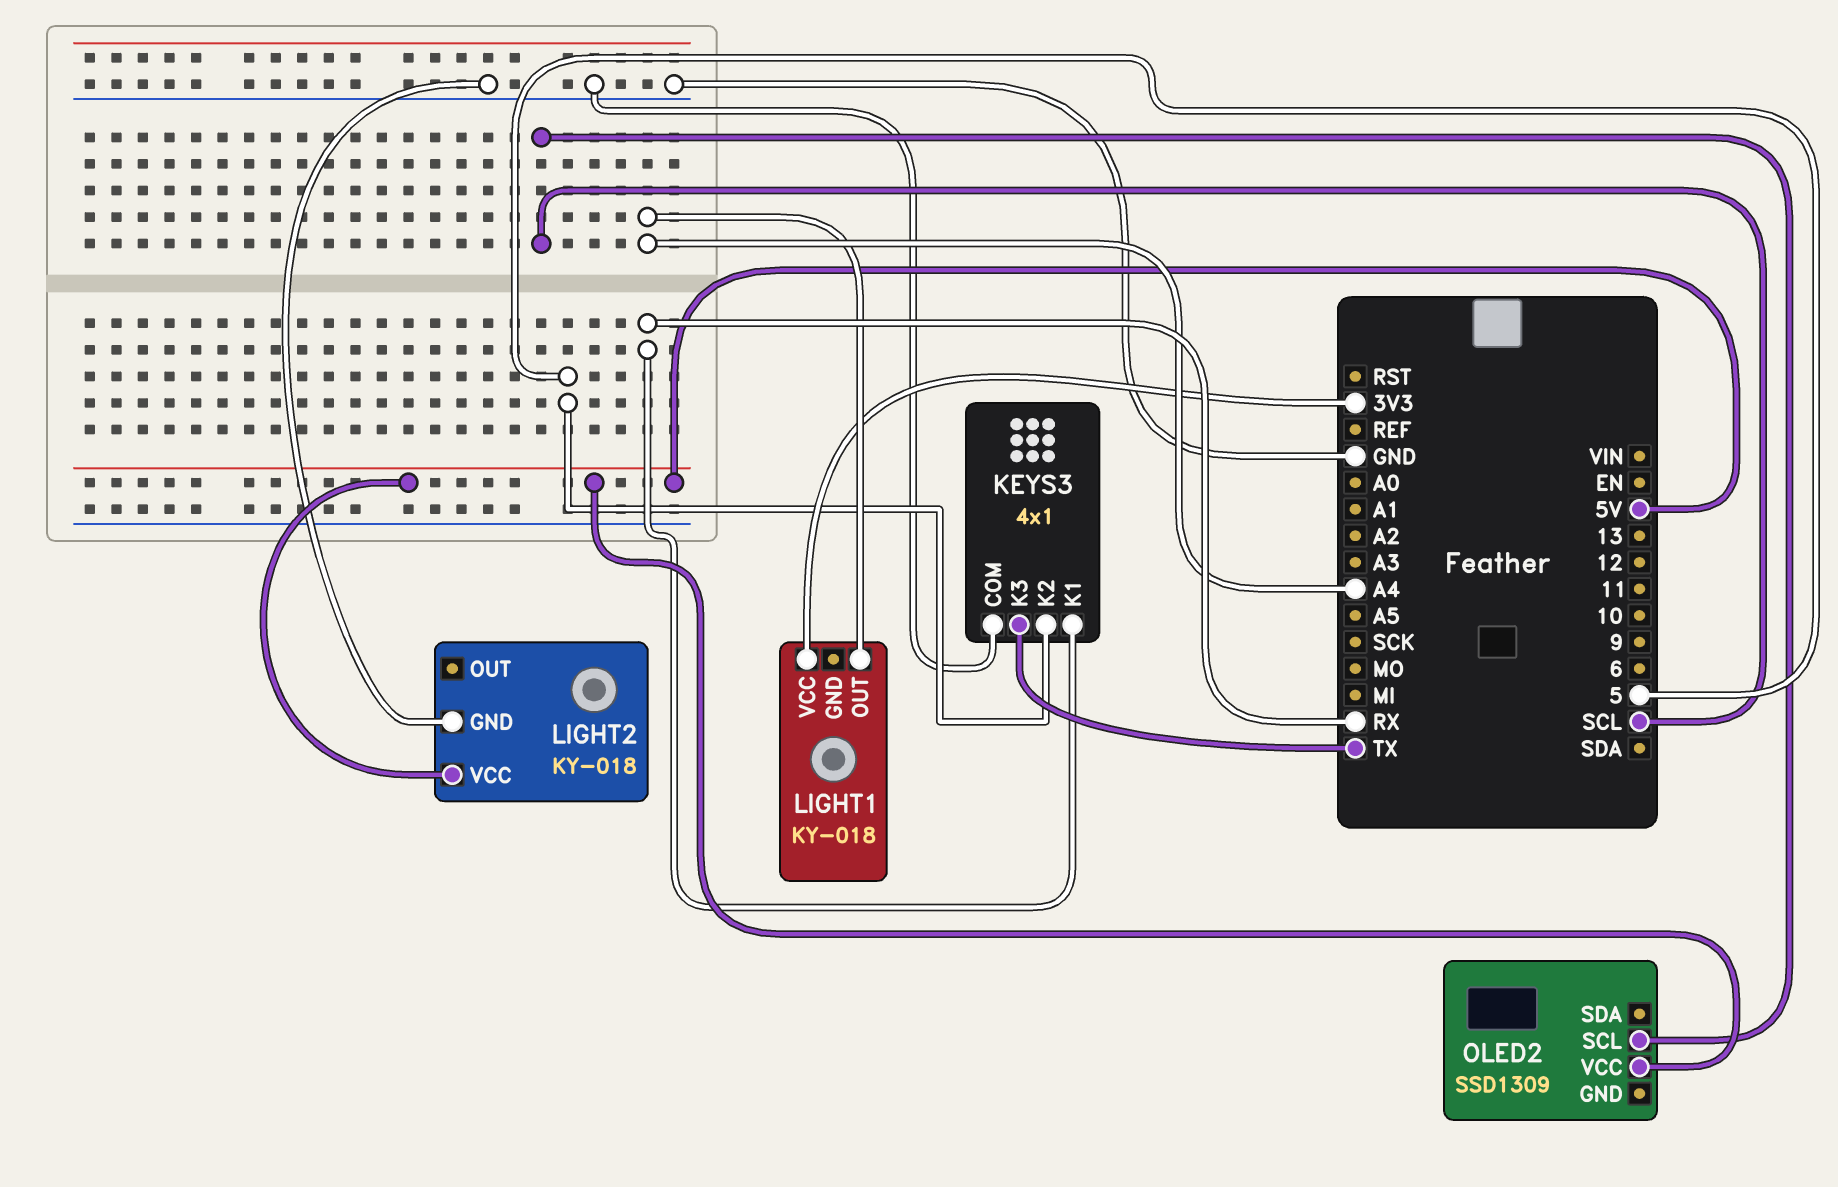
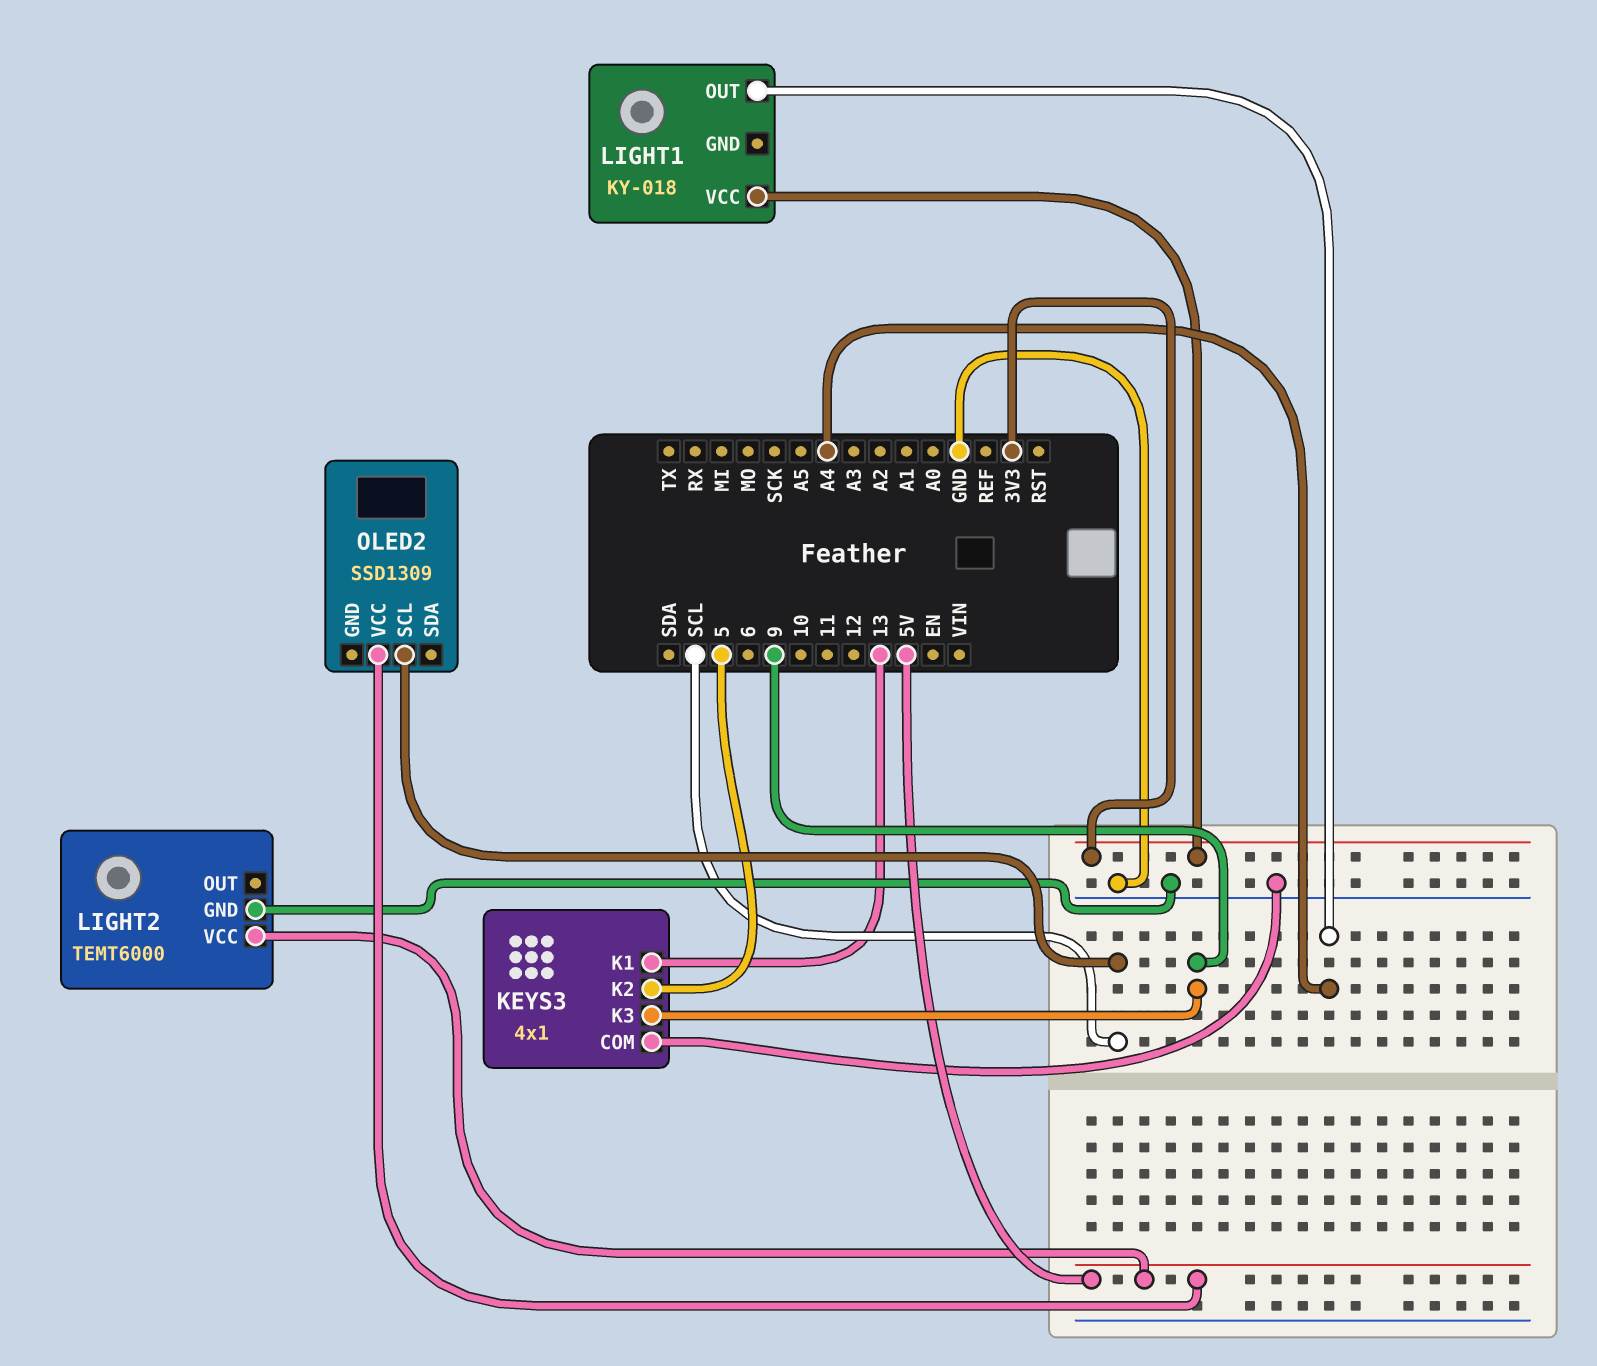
KEYS3 pin K1: RX -> 13
KEYS3 pin K3: TX -> 9
LIGHT2: KY-018 -> TEMT6000

